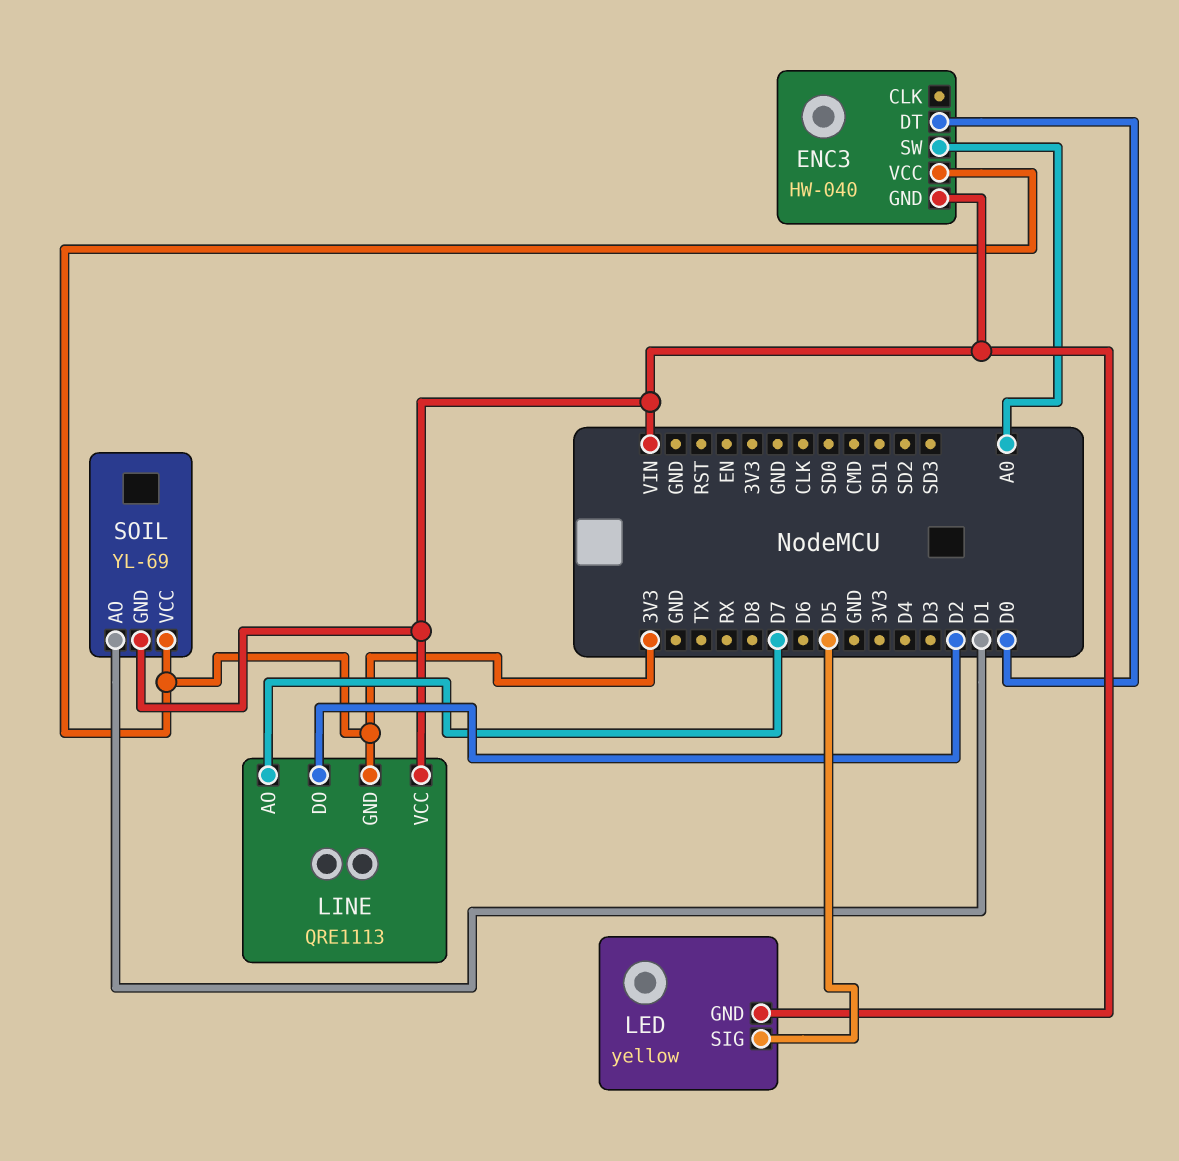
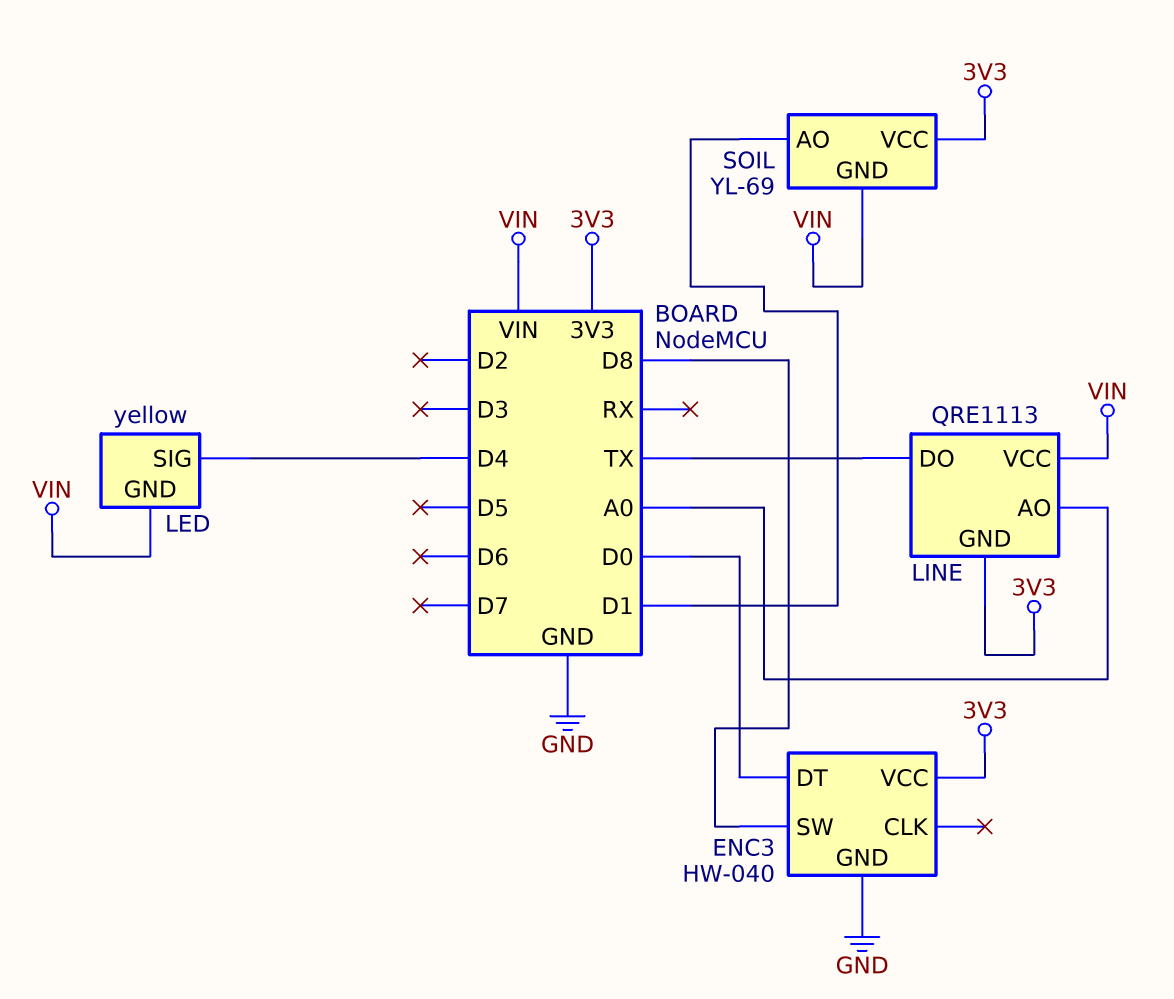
ENC3 pin GND: VIN -> GND
ENC3 pin SW: A0 -> D8
LED pin SIG: D5 -> D4
LINE pin AO: D7 -> A0
LINE pin DO: D2 -> TX

